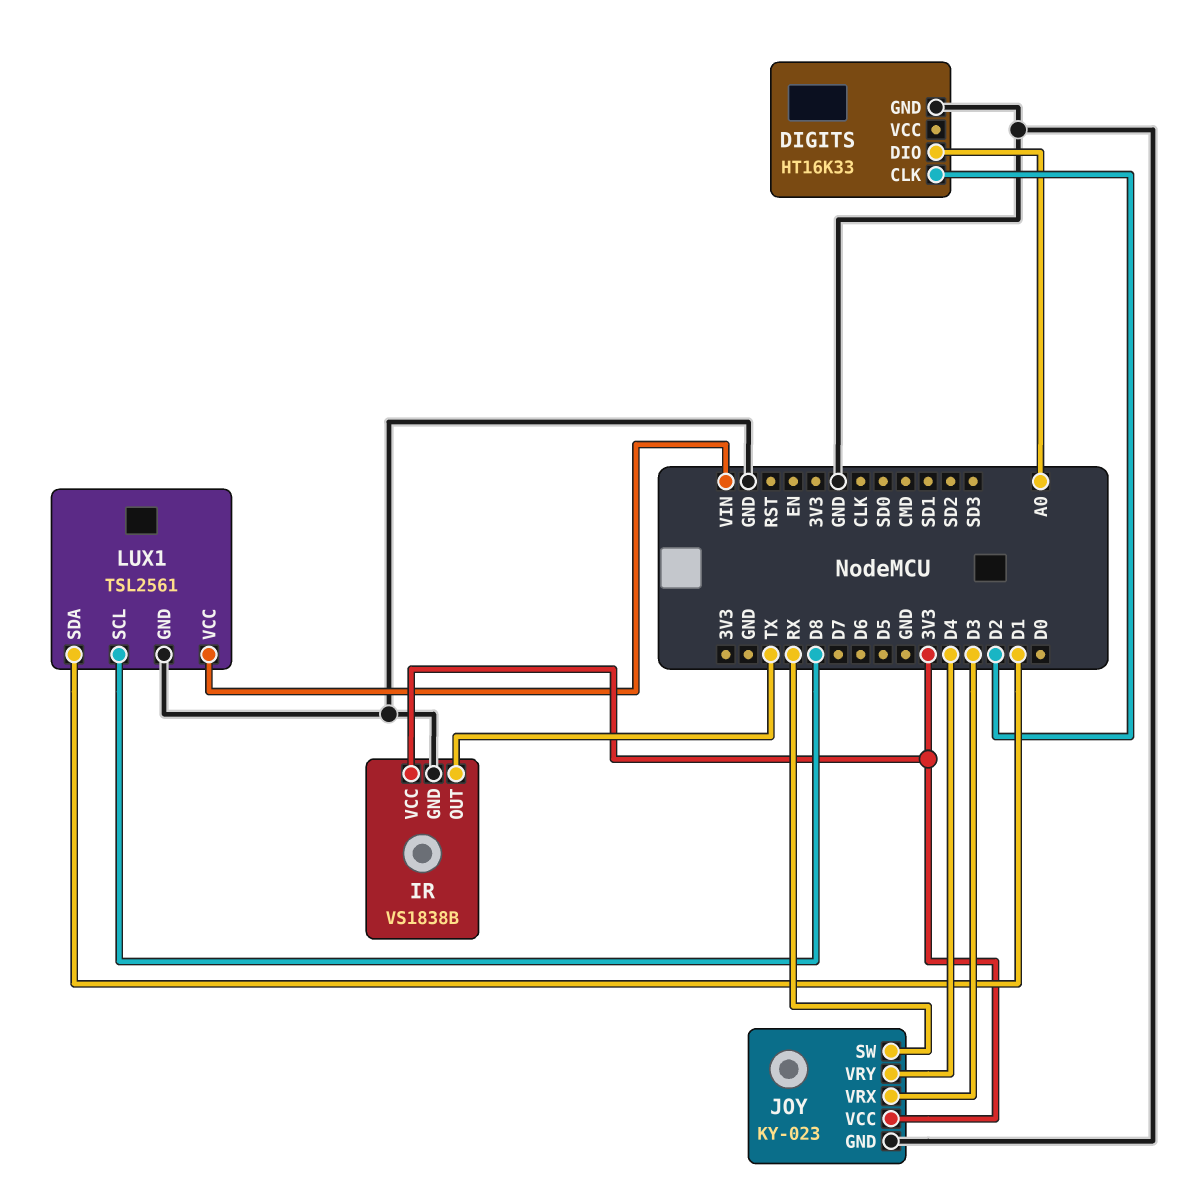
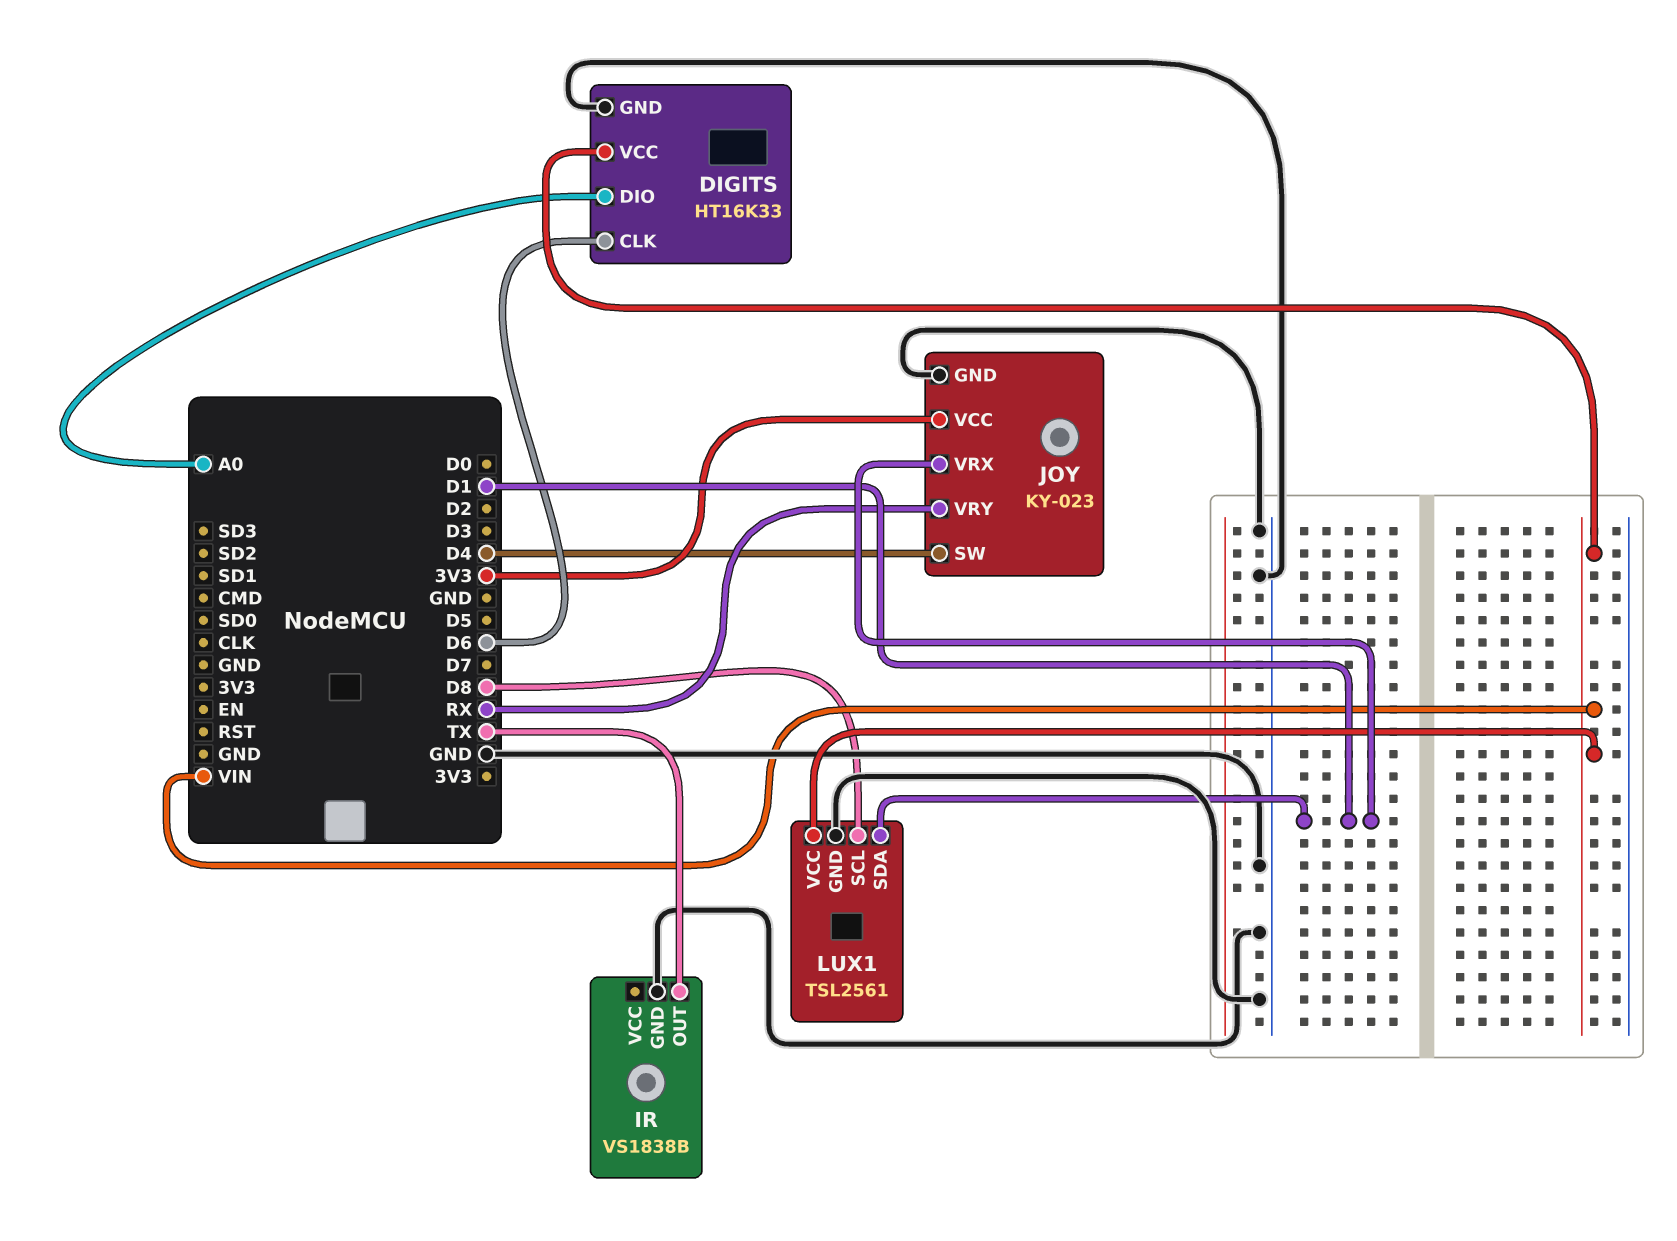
DIGITS pin CLK: D2 -> D6
DIGITS pin VCC: none -> VIN
IR pin VCC: 3V3 -> none
JOY pin SW: RX -> D4
JOY pin VRX: D3 -> D1
JOY pin VRY: D4 -> RX

